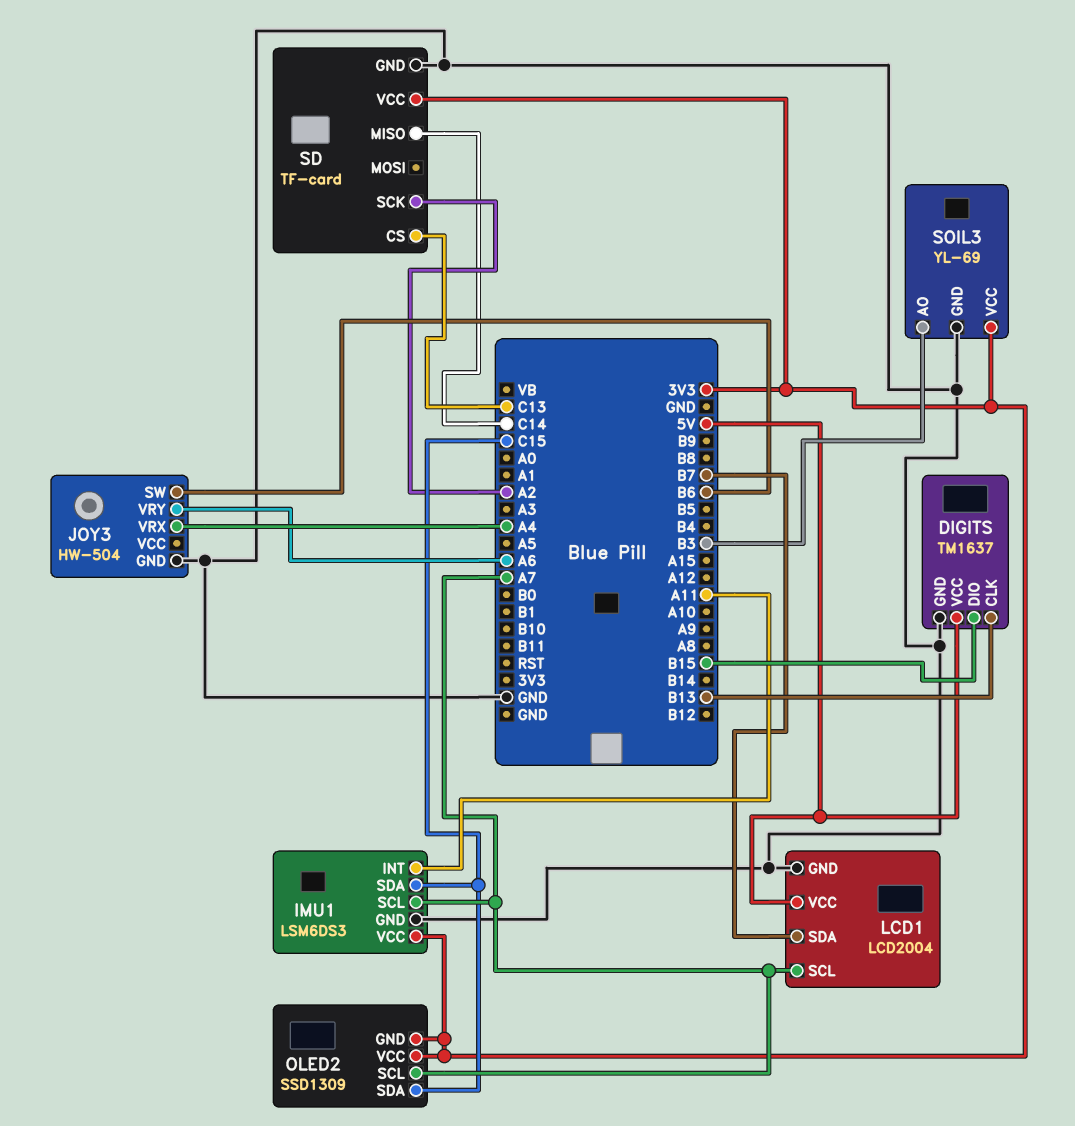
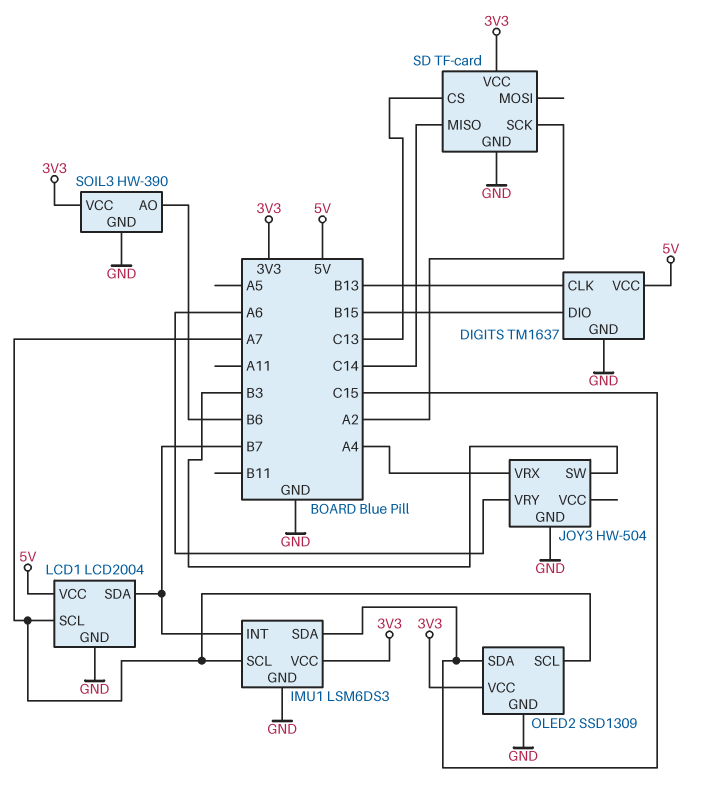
IMU1 pin INT: A11 -> B7
JOY3 pin SW: B6 -> B3
OLED2 pin GND: 3V3 -> GND
SOIL3: YL-69 -> HW-390
SOIL3 pin AO: B3 -> B6

